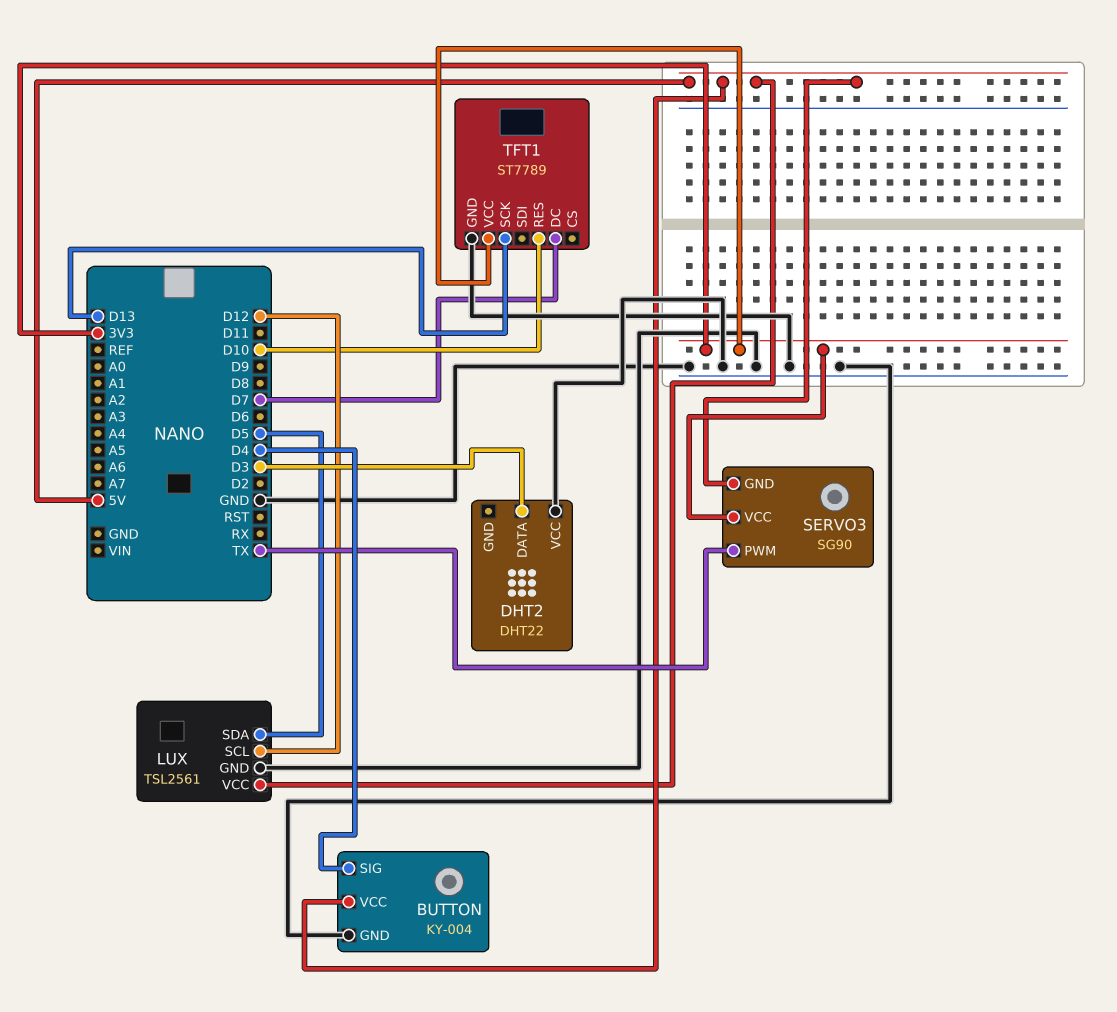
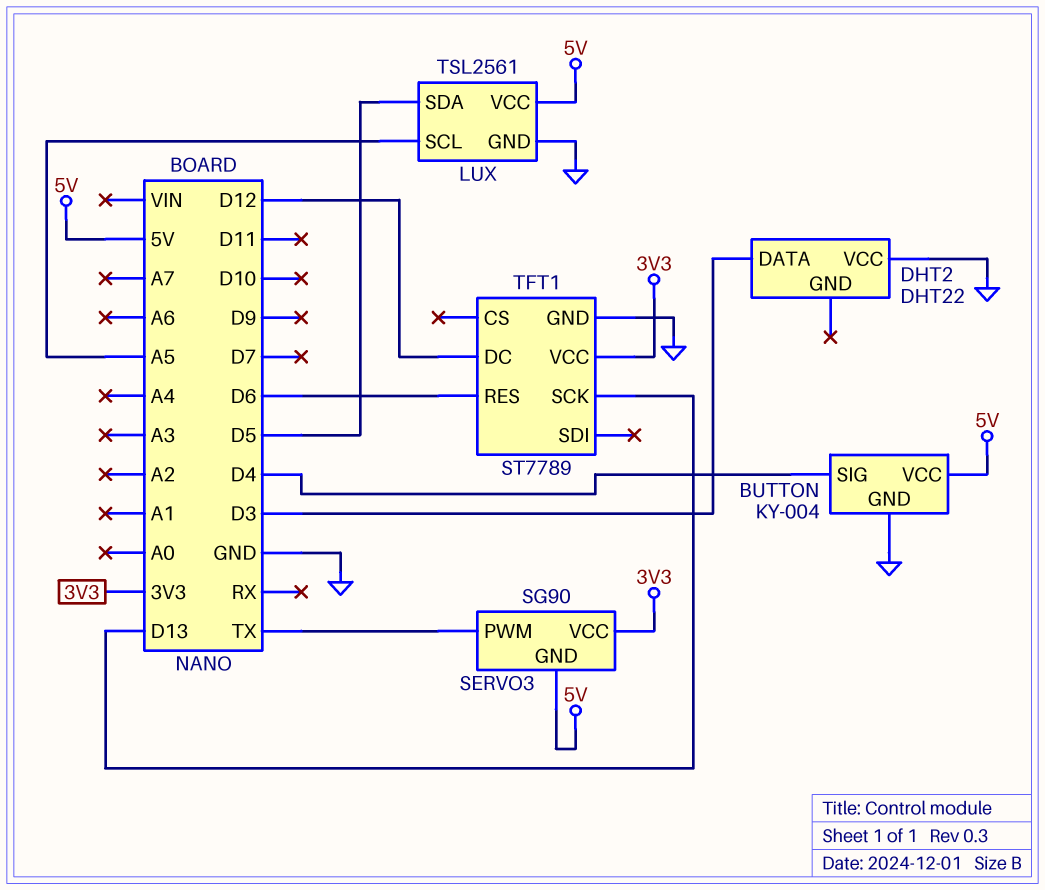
LUX pin SCL: D12 -> A5
TFT1 pin DC: D7 -> D12
TFT1 pin RES: D10 -> D6

